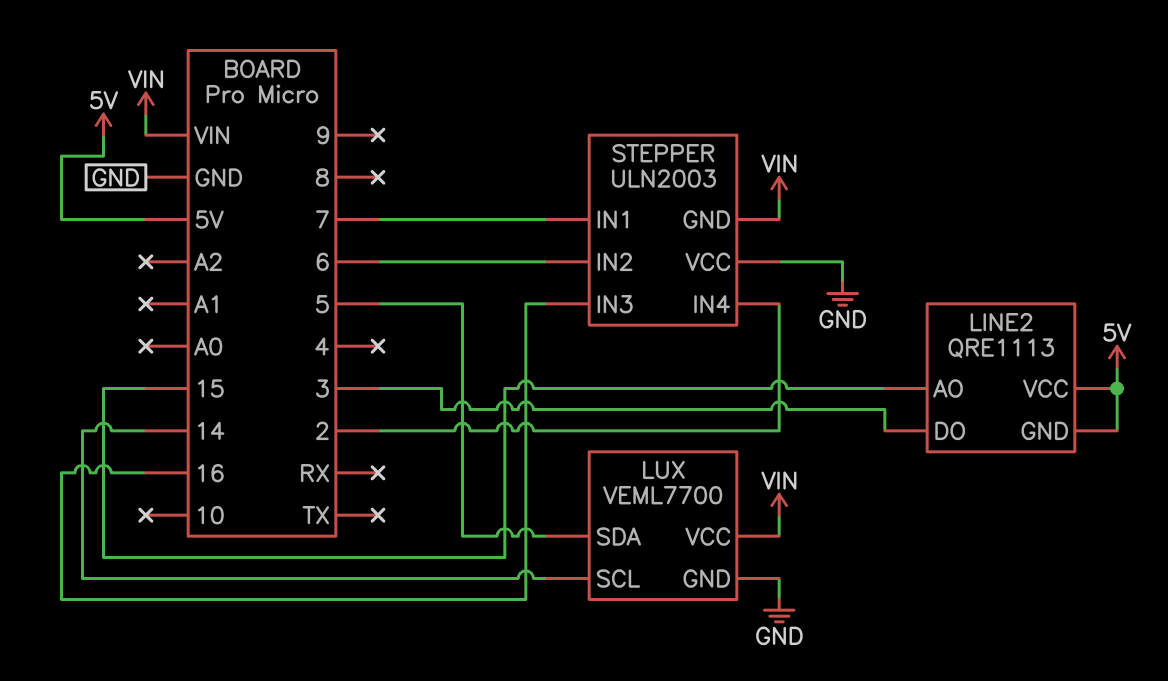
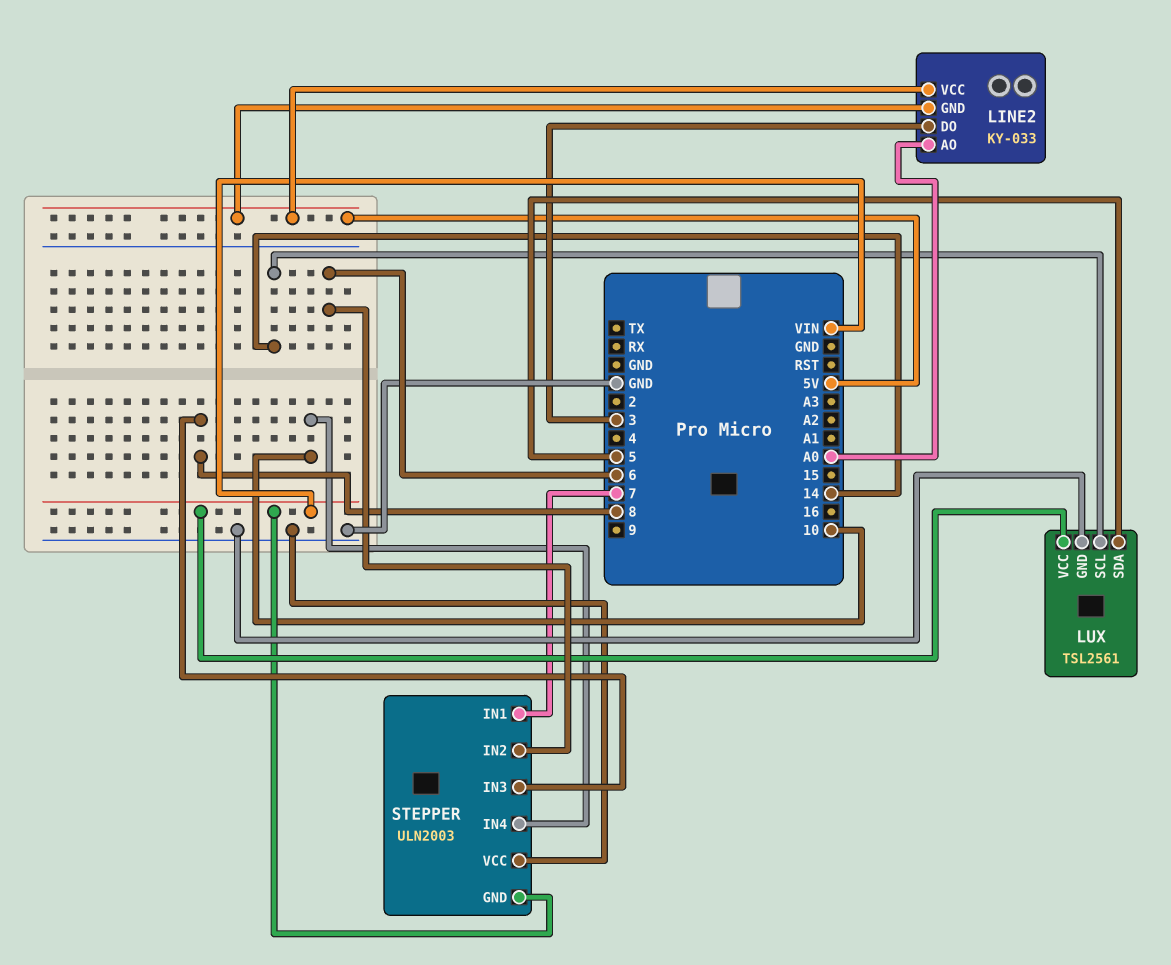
LINE2: QRE1113 -> KY-033
LINE2 pin AO: 15 -> A0
LUX: VEML7700 -> TSL2561
STEPPER pin IN3: 16 -> 8
STEPPER pin IN4: 2 -> 10

